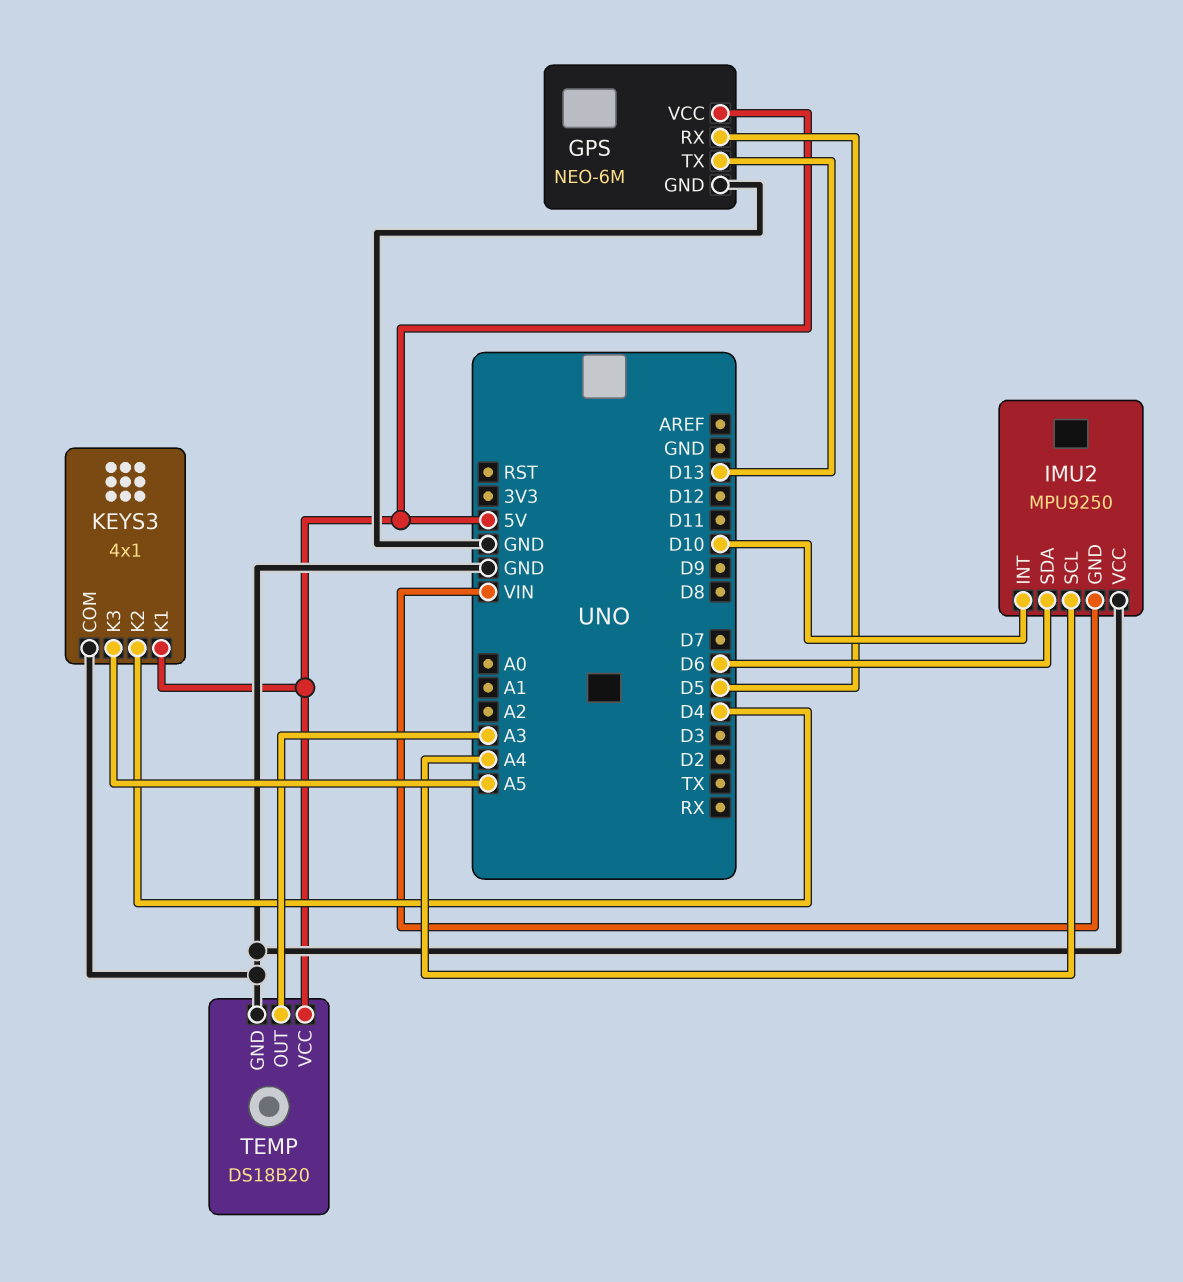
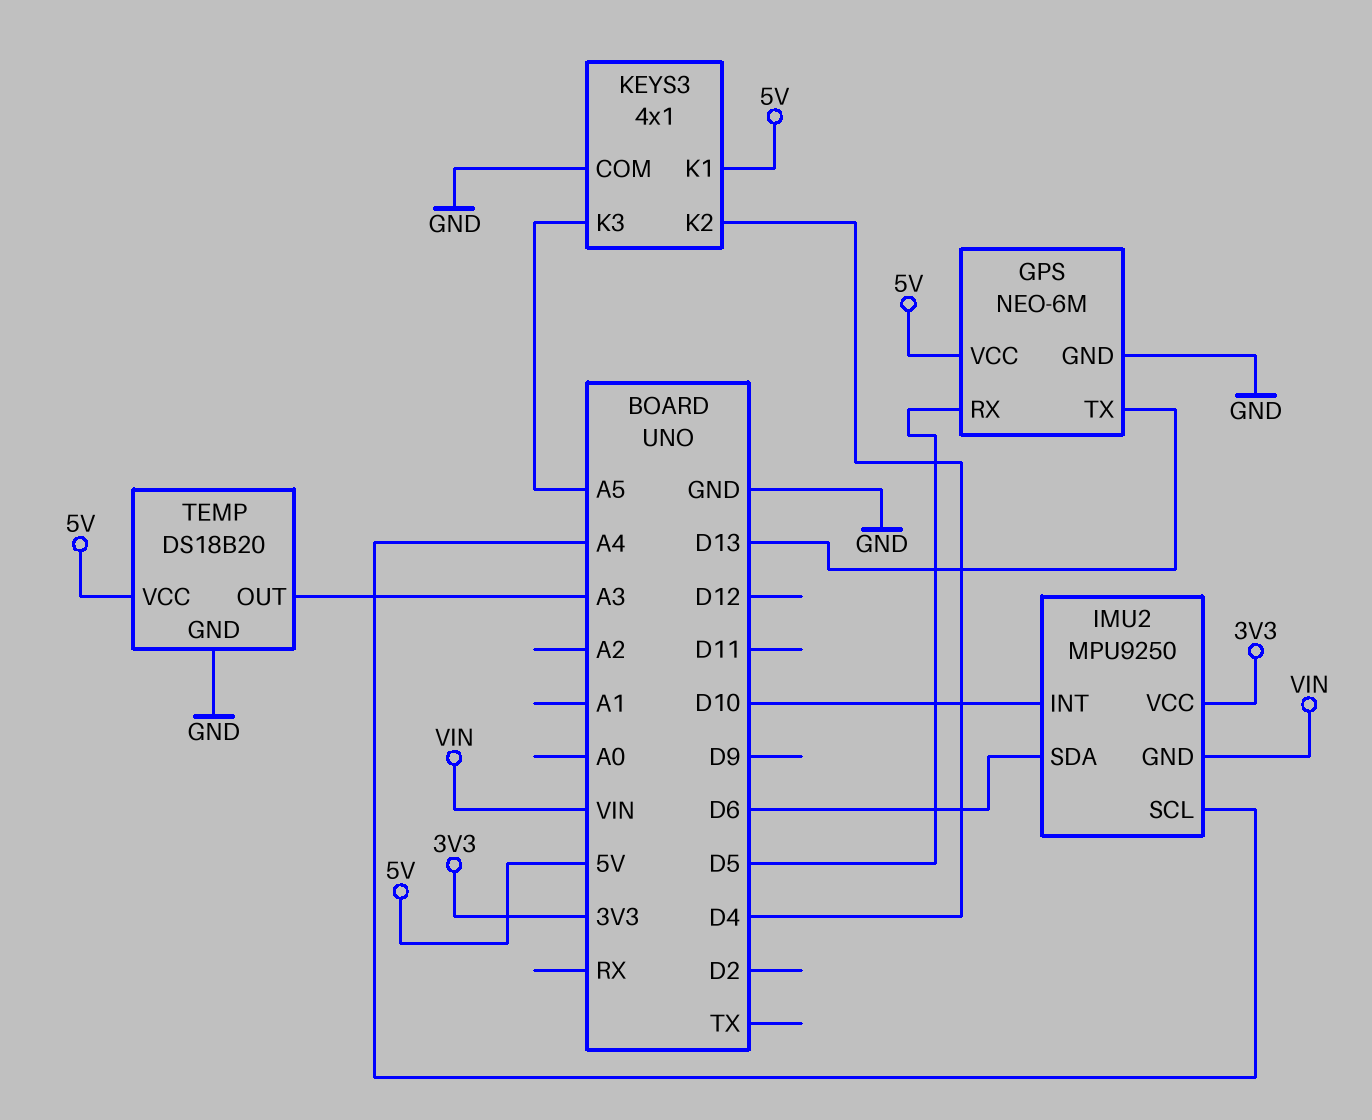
IMU2 pin VCC: GND -> 3V3

